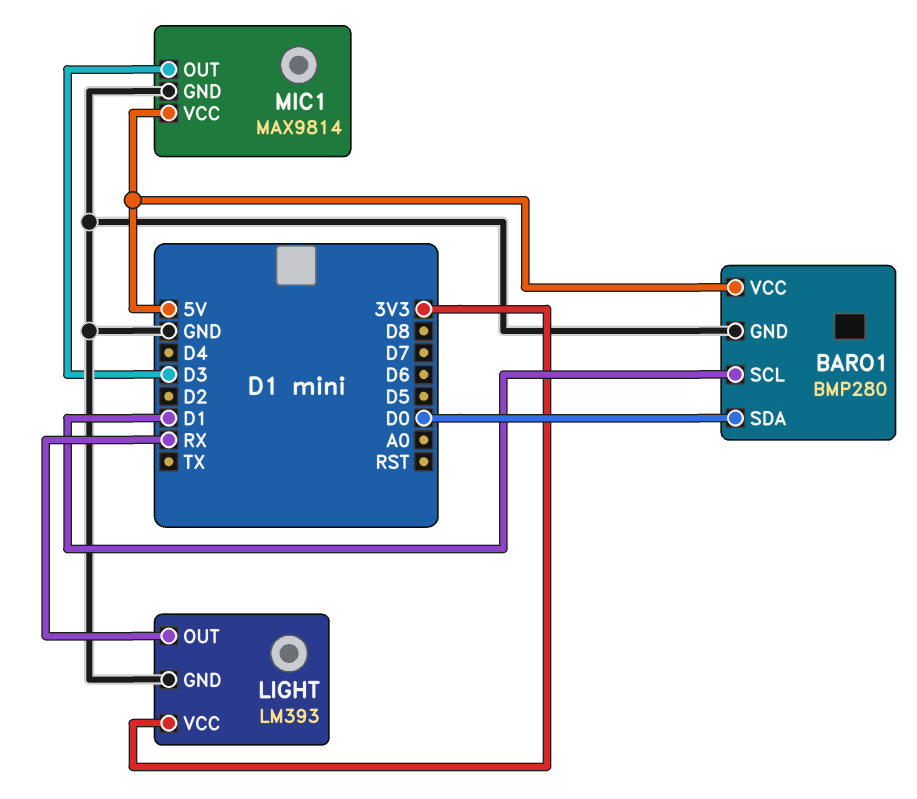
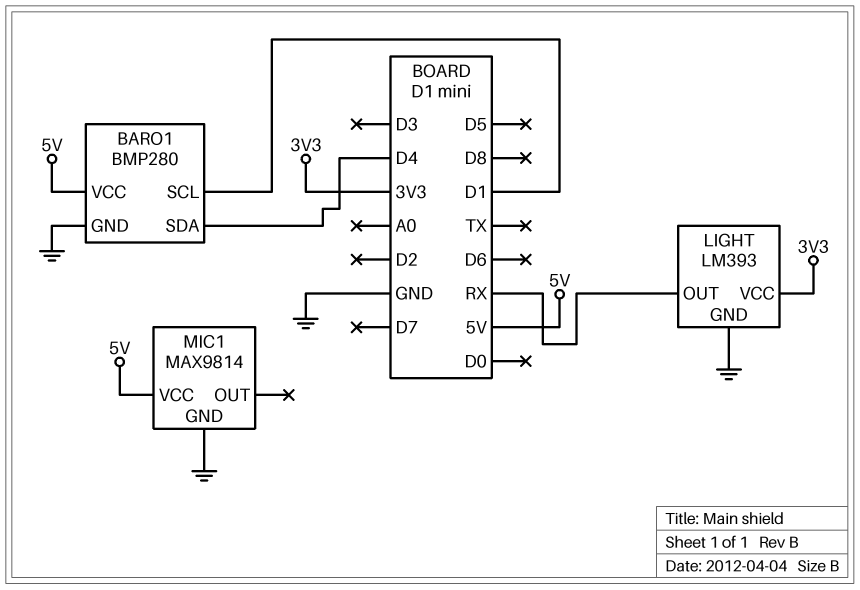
BARO1 pin SDA: D0 -> D4
MIC1 pin OUT: D3 -> none

